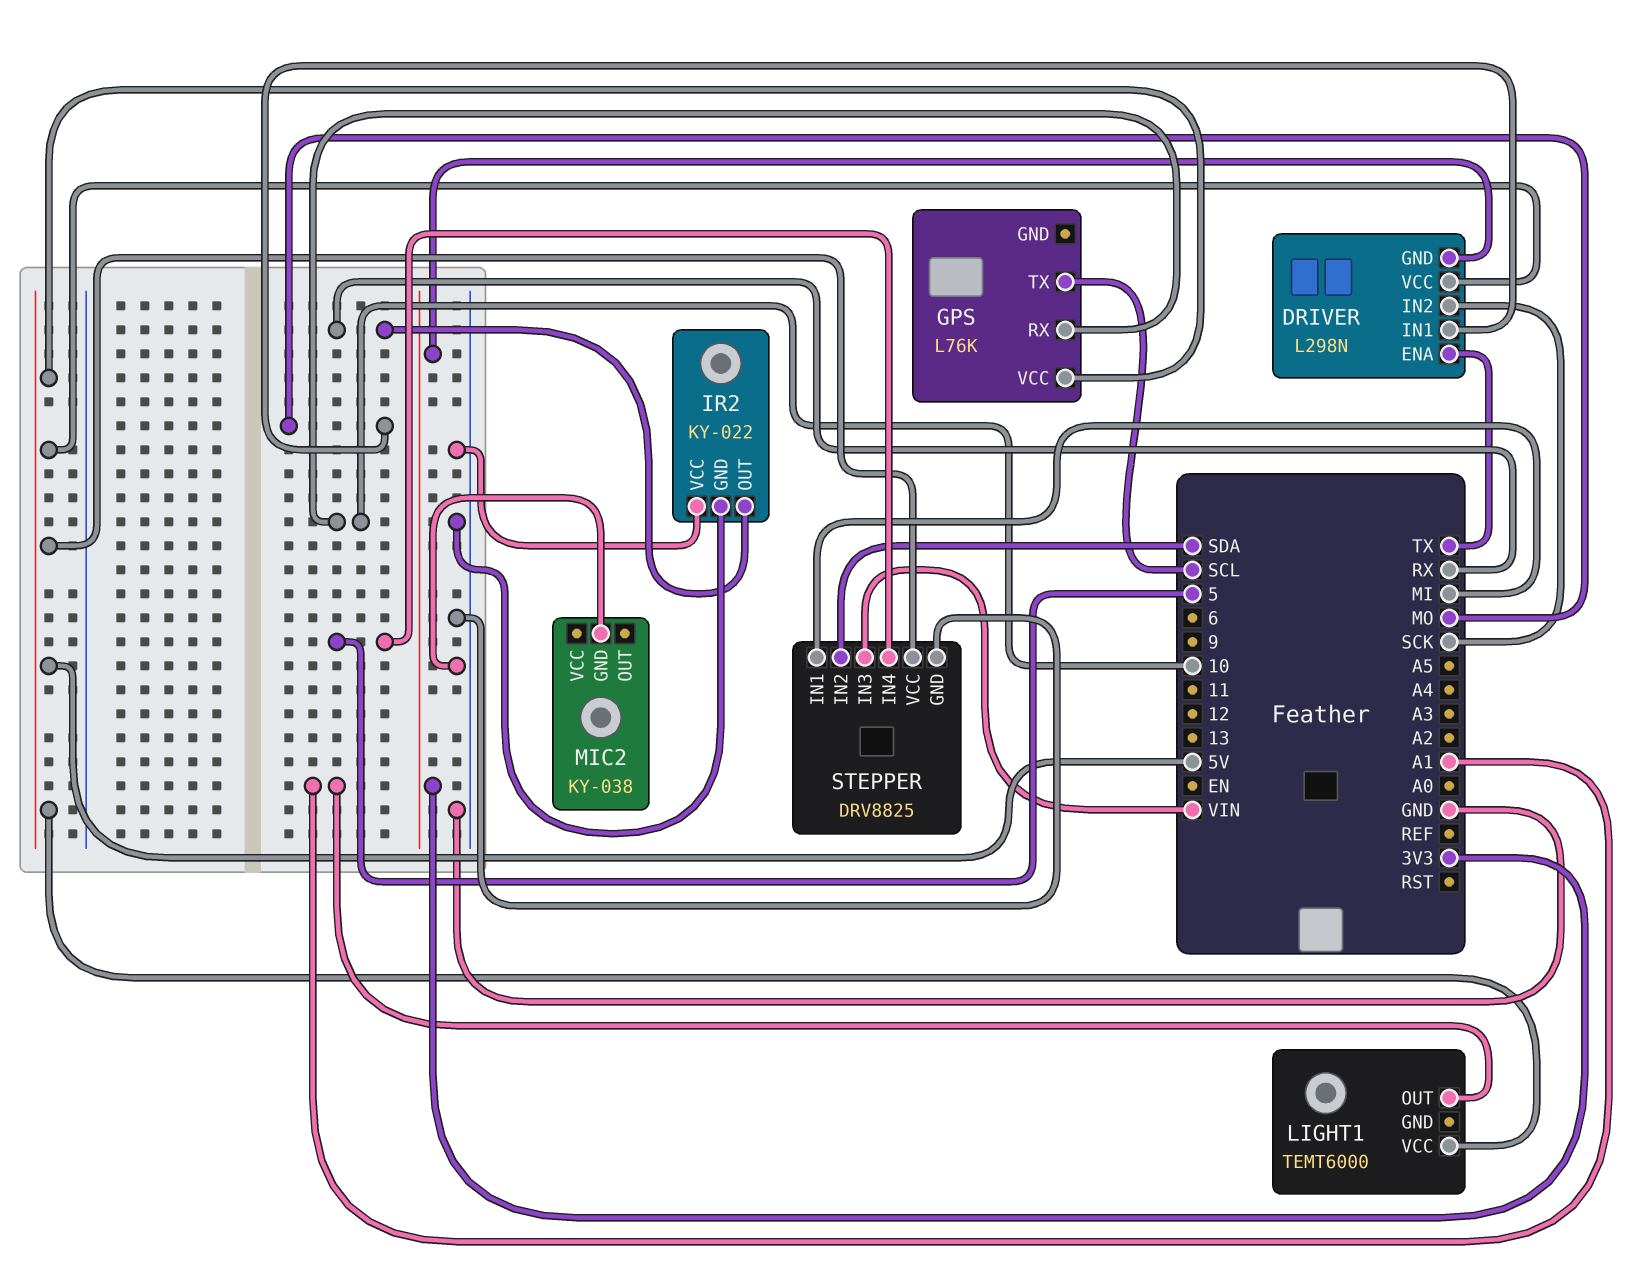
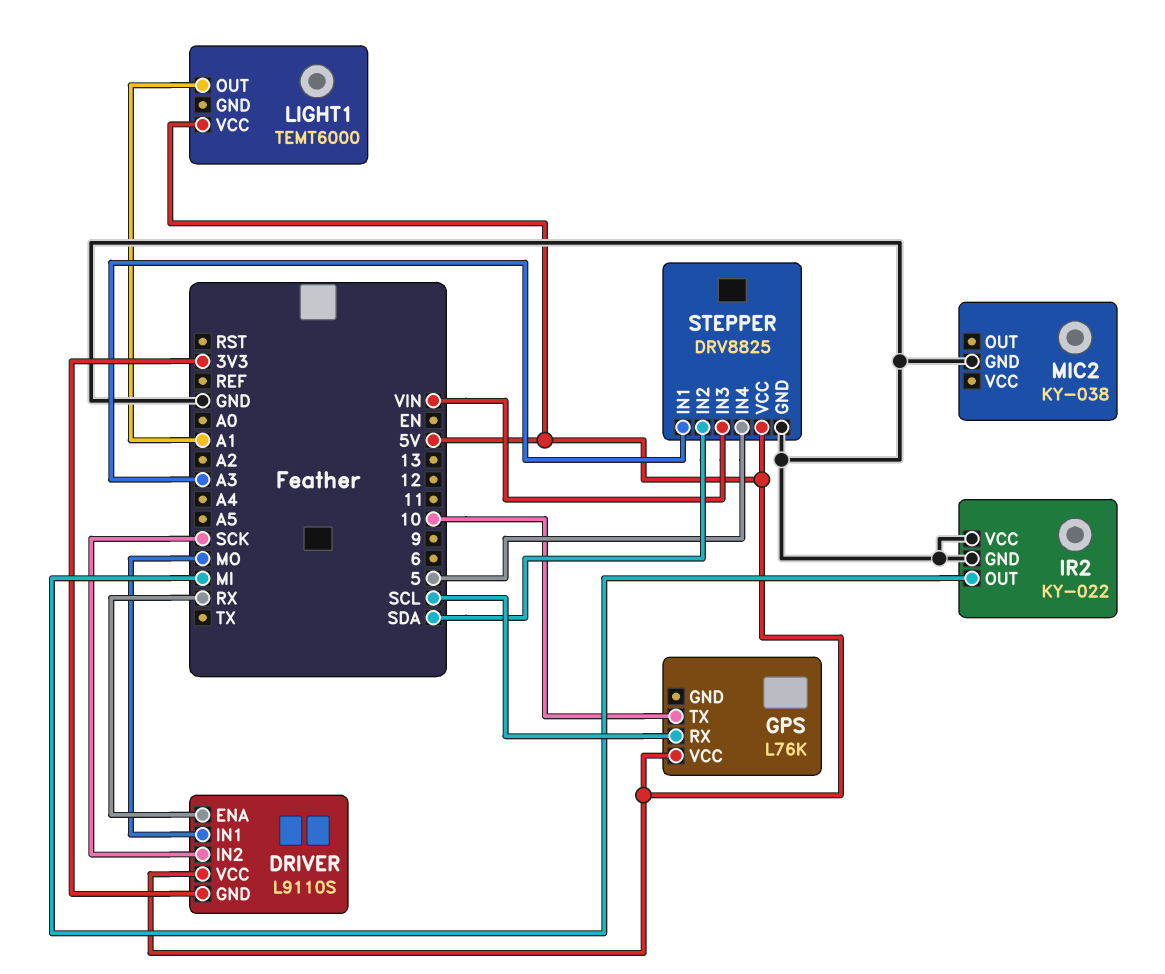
DRIVER: L298N -> L9110S
DRIVER pin ENA: TX -> RX
GPS pin RX: 10 -> SCL
GPS pin TX: SCL -> 10
IR2 pin OUT: RX -> MI
STEPPER pin IN1: MI -> A3

